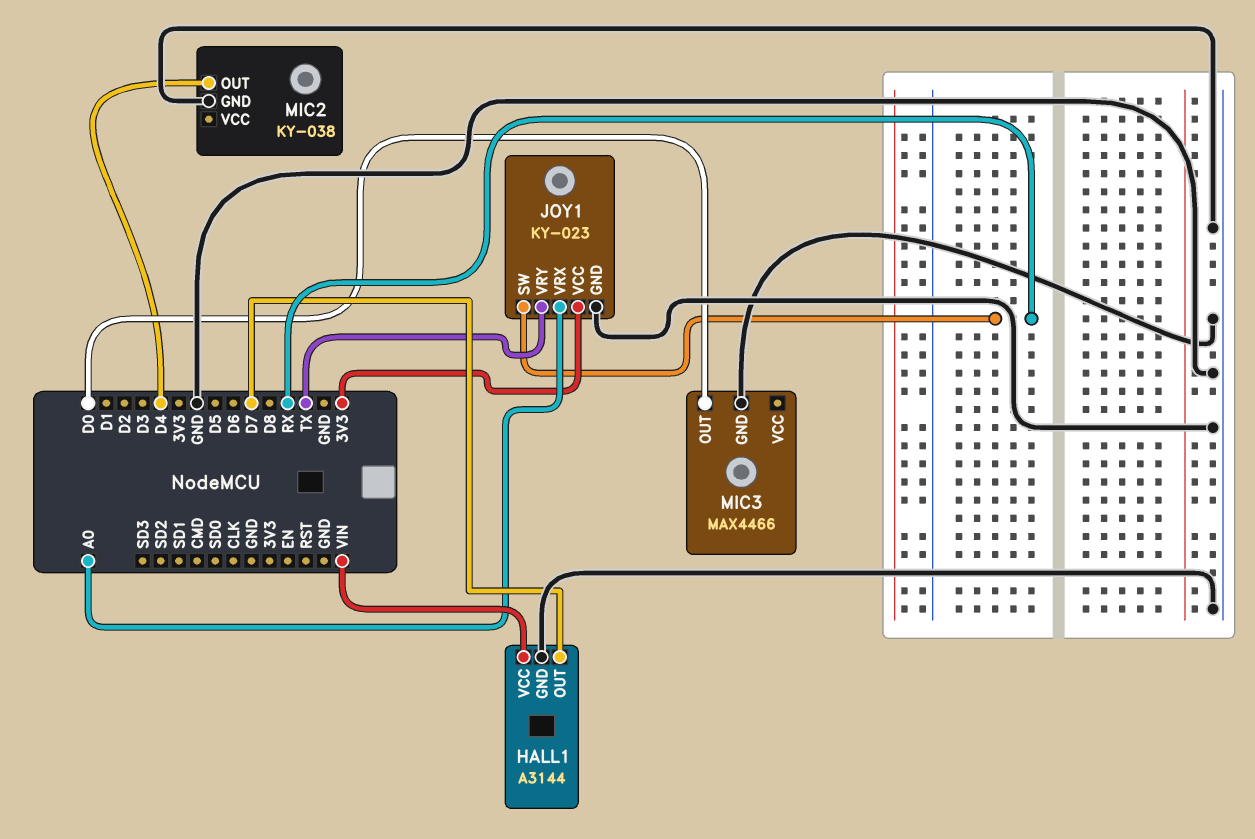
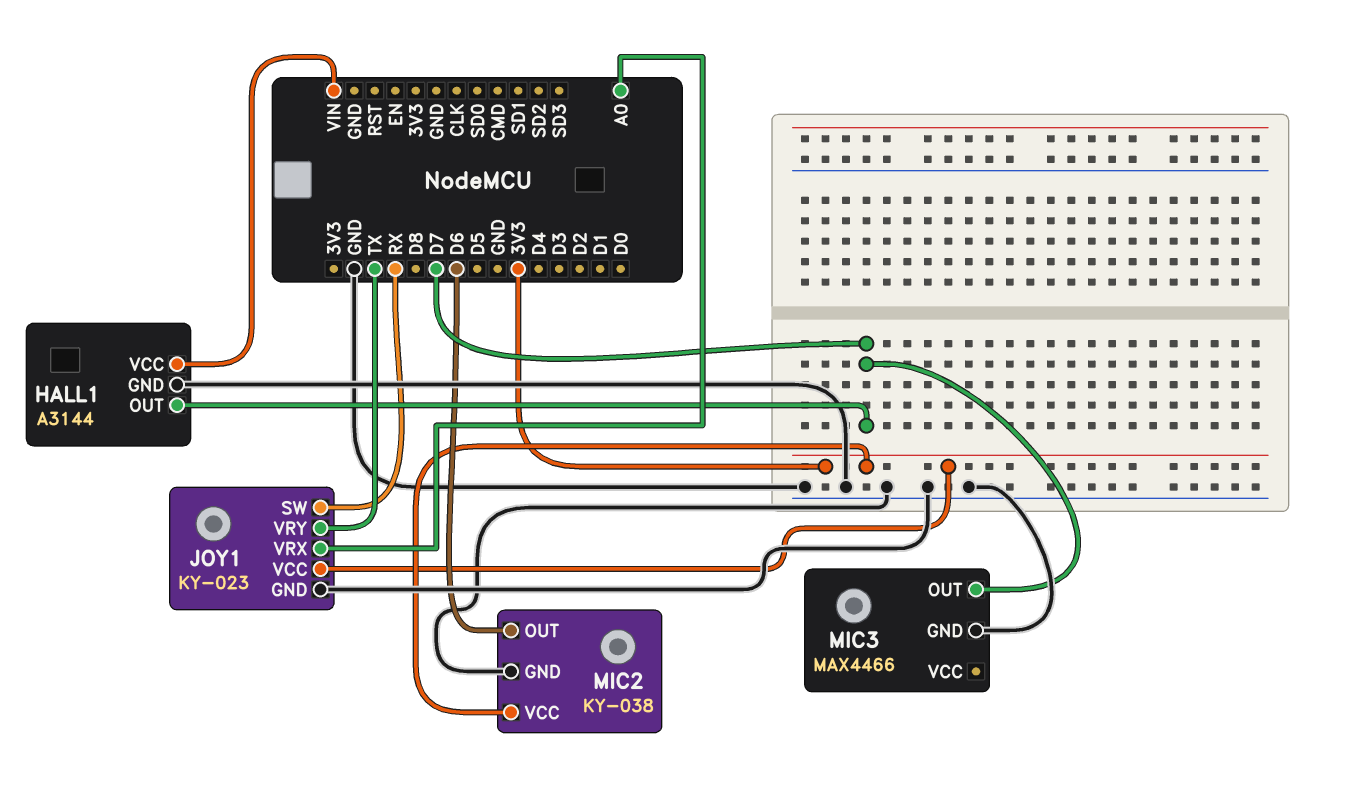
MIC2 pin OUT: D4 -> D6
MIC2 pin VCC: none -> 3V3
MIC3 pin OUT: D0 -> D7

